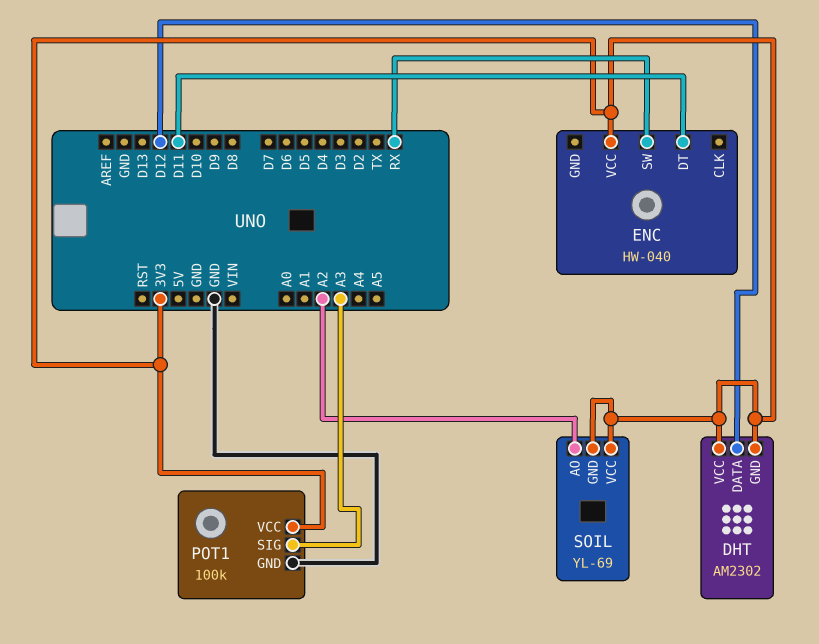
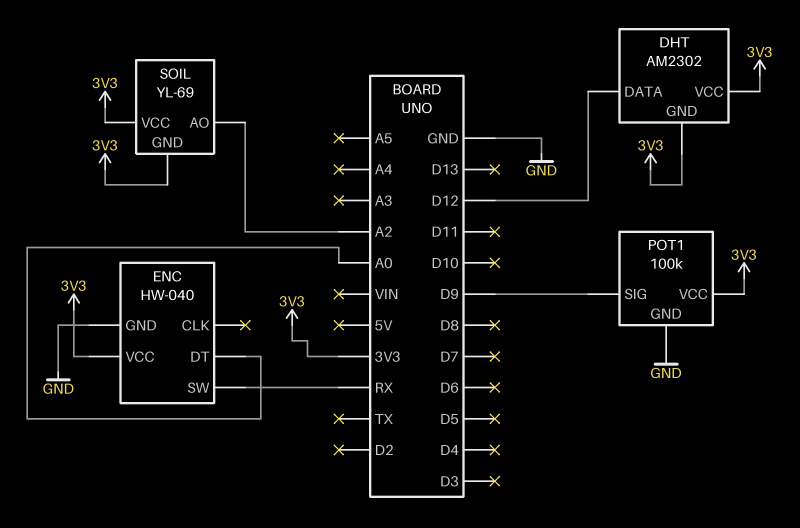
ENC pin DT: D11 -> A0
ENC pin GND: none -> GND
POT1 pin SIG: A3 -> D9

